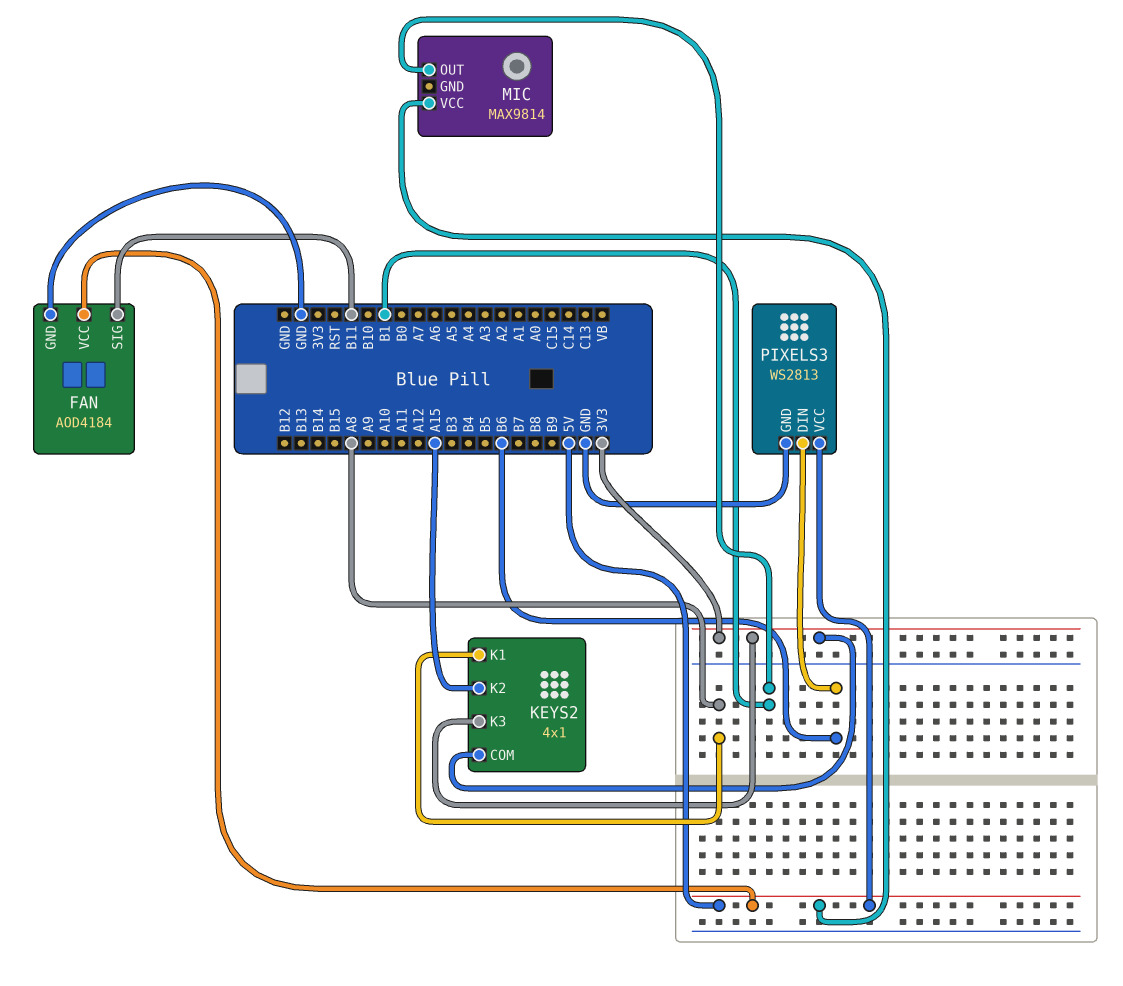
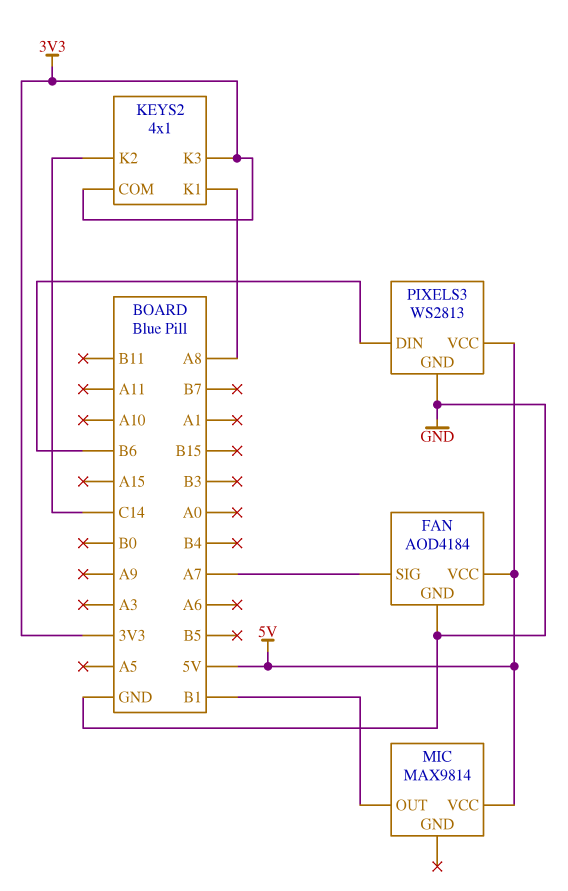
FAN pin SIG: B11 -> A7
KEYS2 pin K2: A15 -> C14

